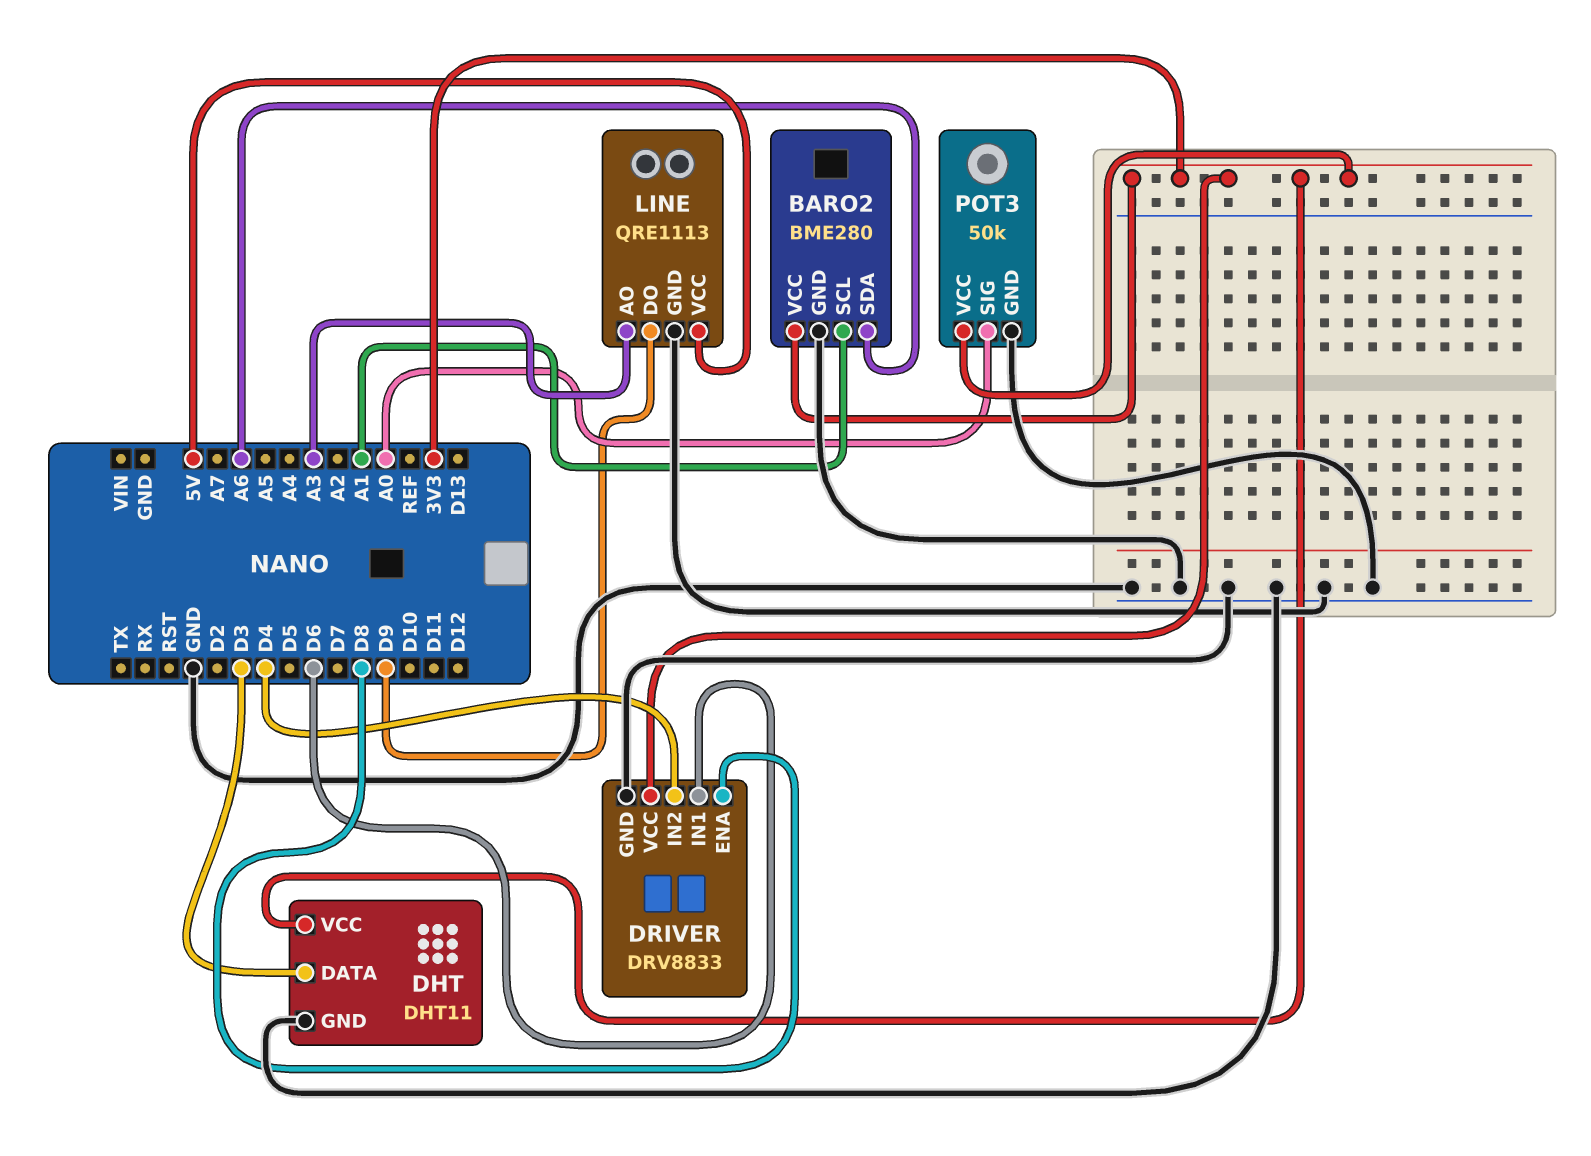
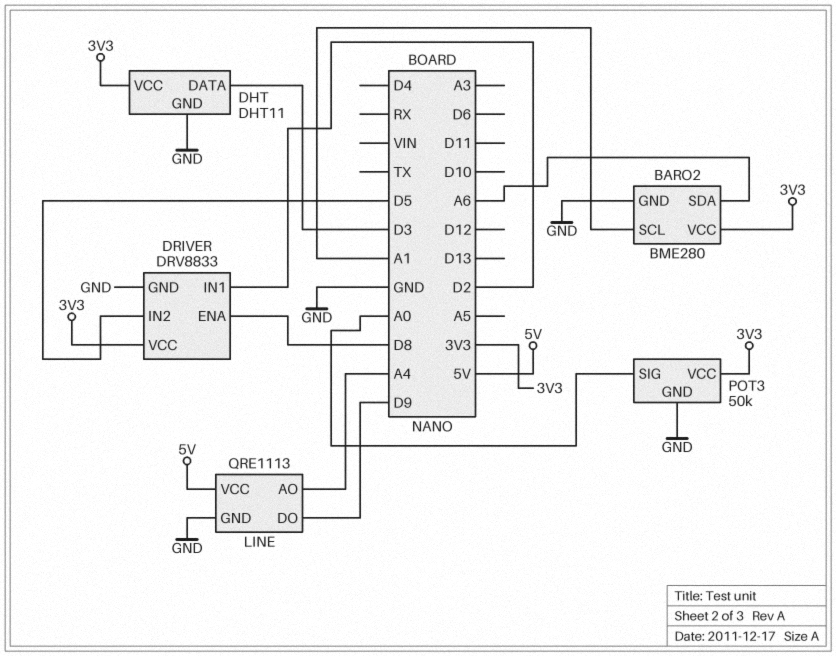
DRIVER pin IN1: D6 -> D2
DRIVER pin IN2: D4 -> D5
LINE pin AO: A3 -> A4

